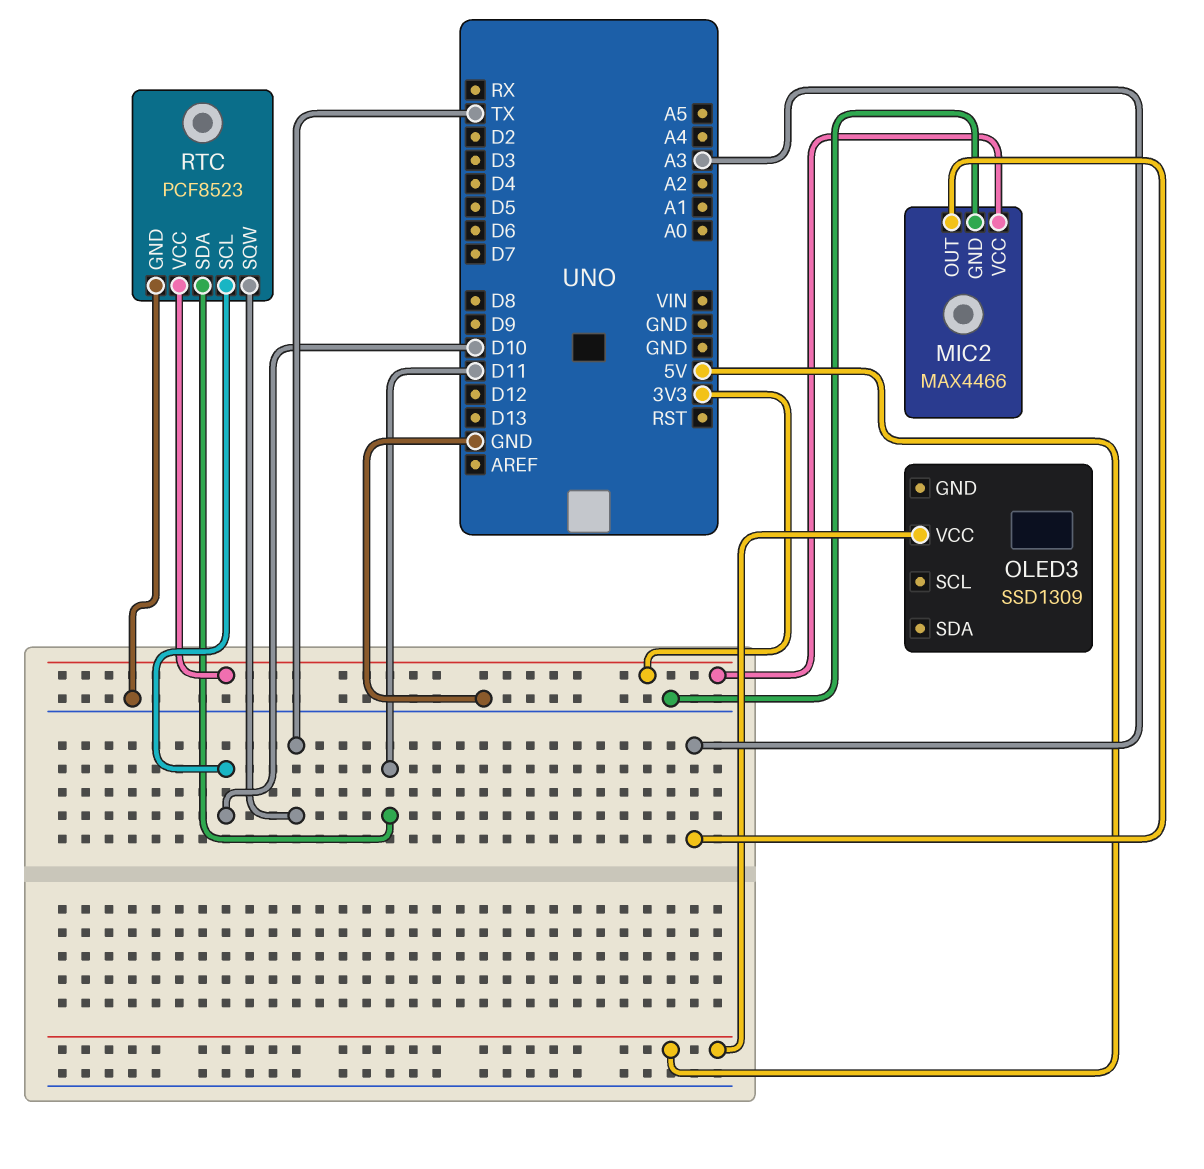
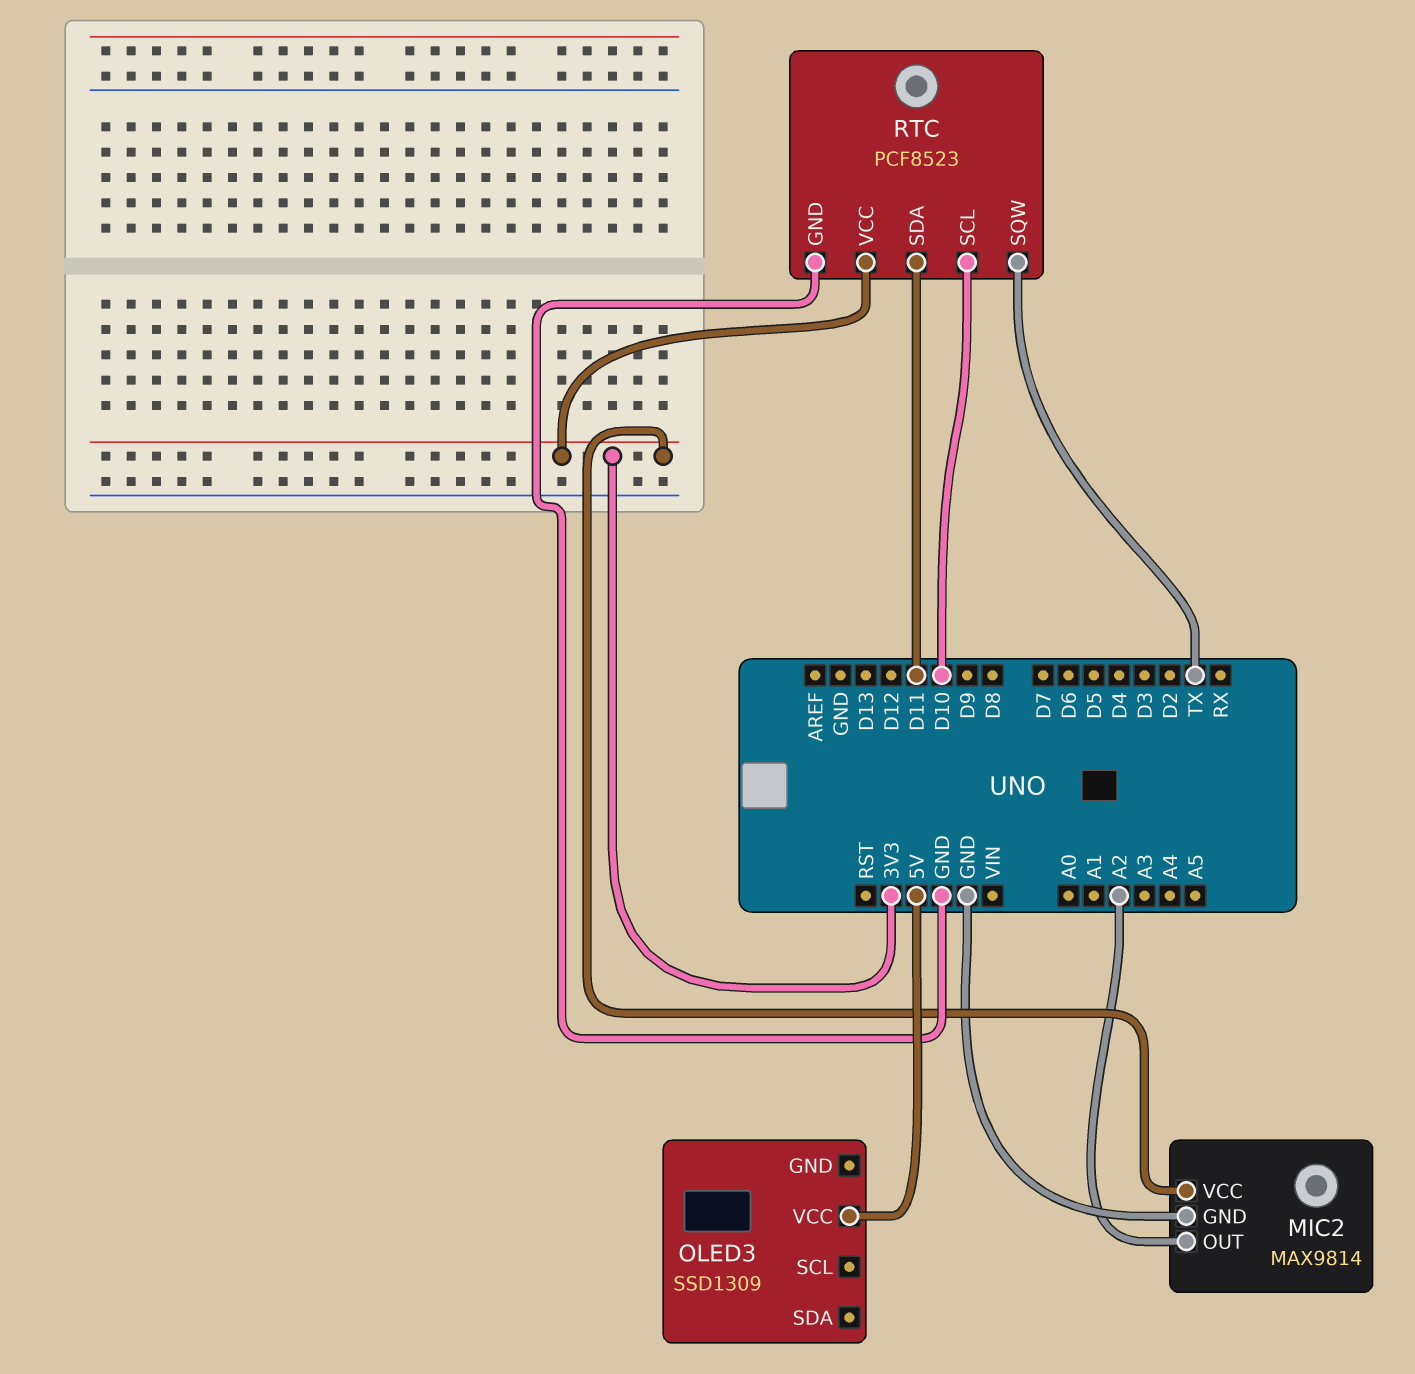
MIC2: MAX4466 -> MAX9814
MIC2 pin OUT: A3 -> A2

